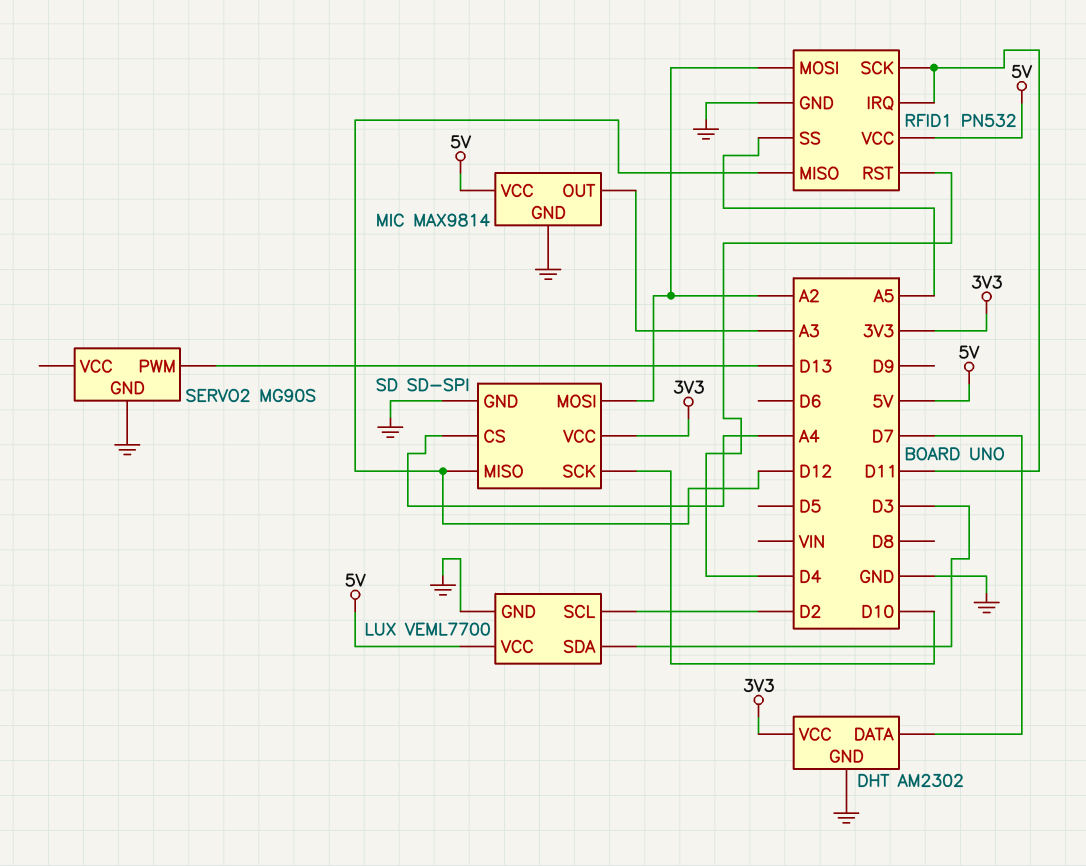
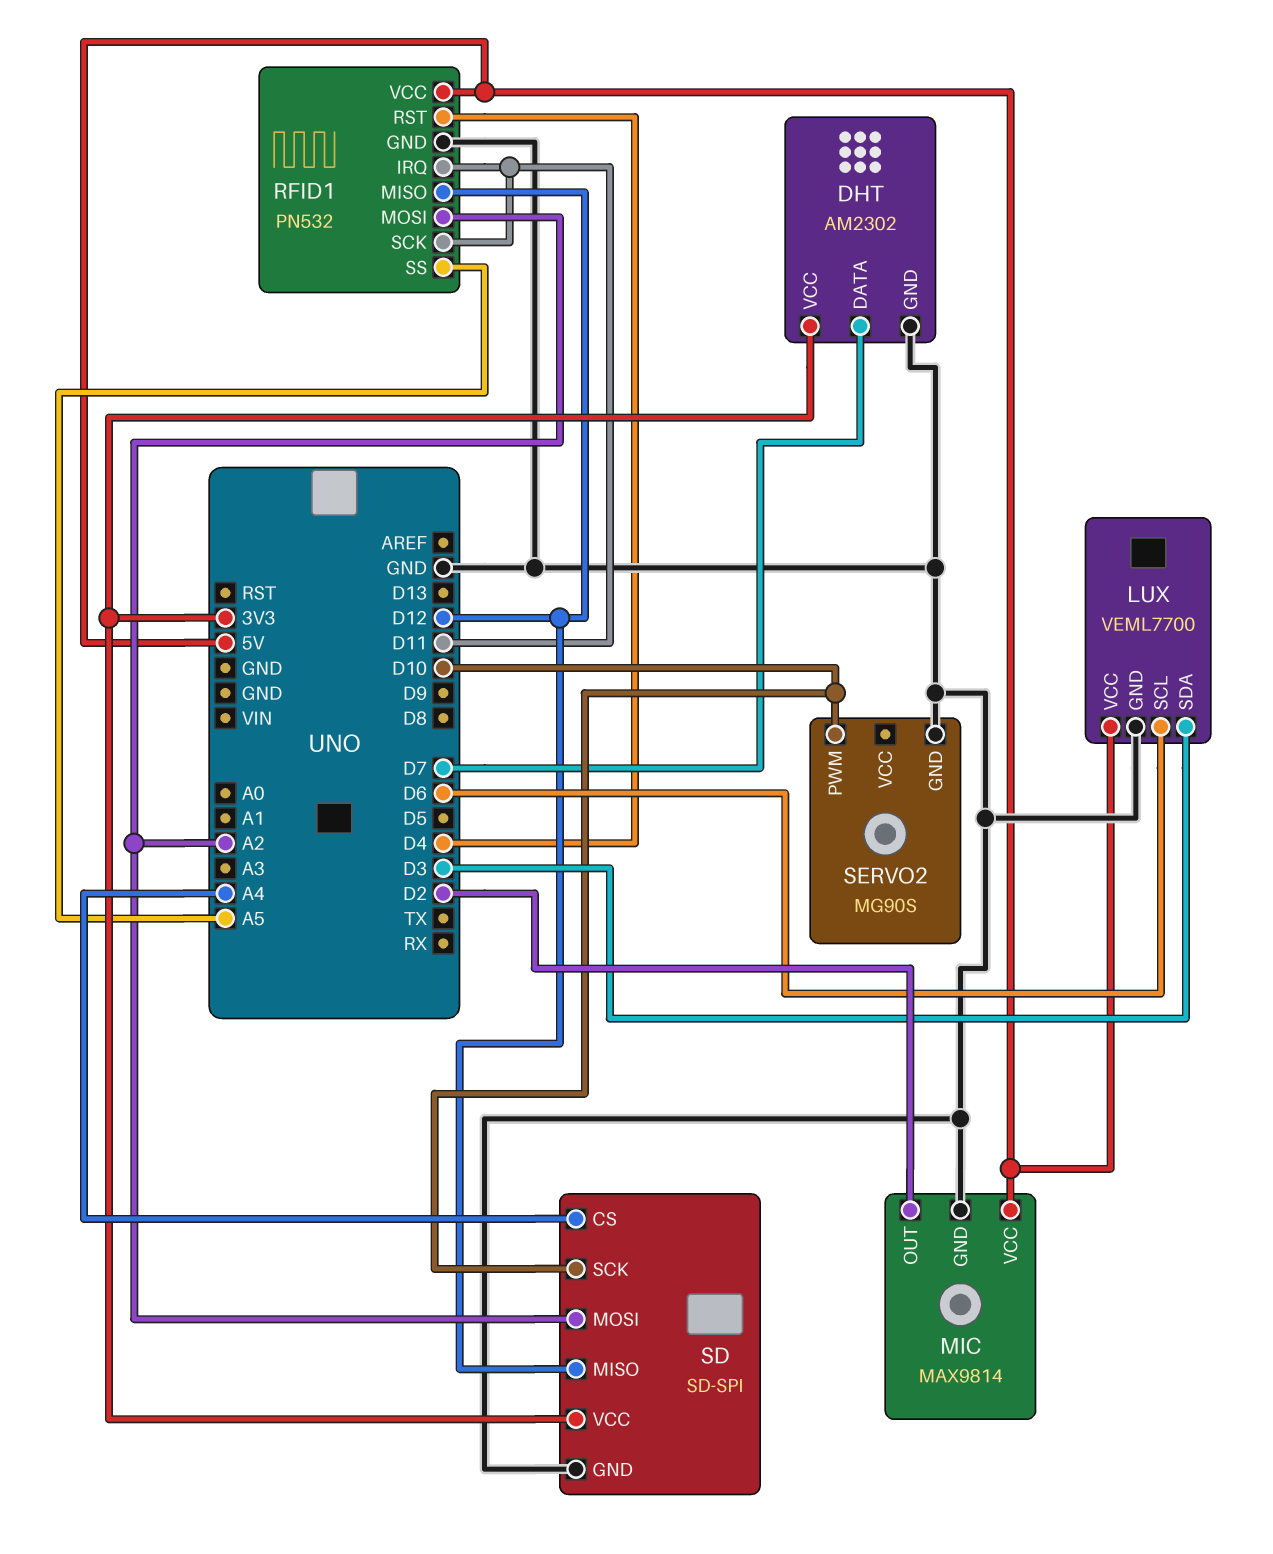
LUX pin SCL: D2 -> D6
MIC pin OUT: A3 -> D2
SERVO2 pin PWM: D13 -> D10

